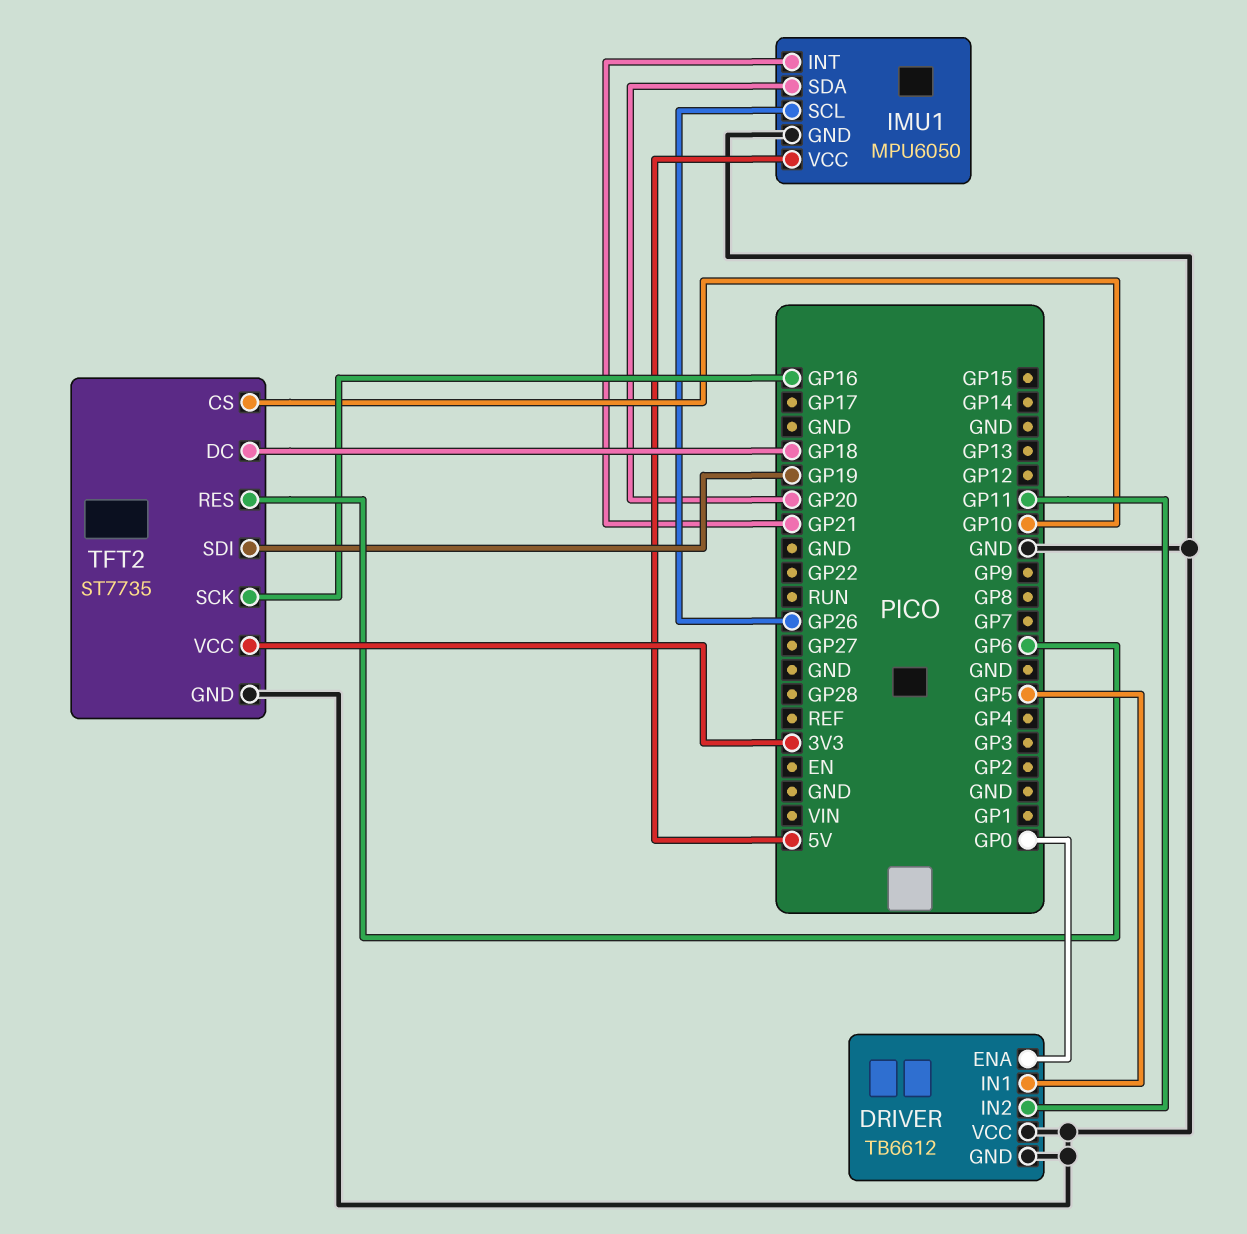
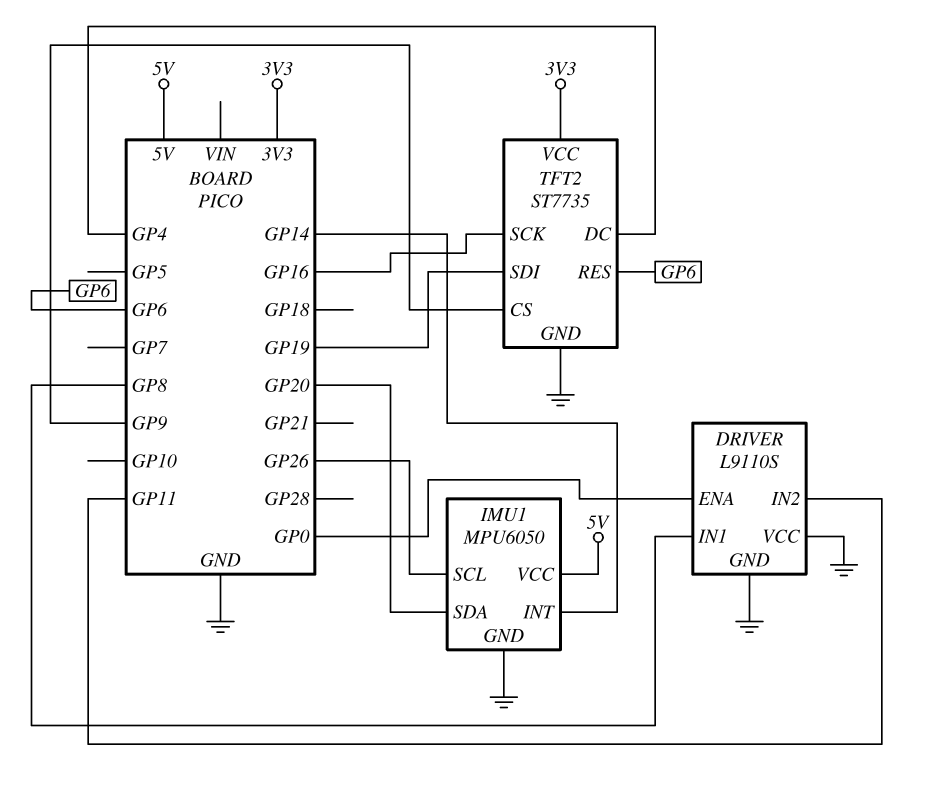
DRIVER: TB6612 -> L9110S
DRIVER pin IN1: GP5 -> GP8
IMU1 pin INT: GP21 -> GP14
TFT2 pin CS: GP10 -> GP9
TFT2 pin DC: GP18 -> GP4

